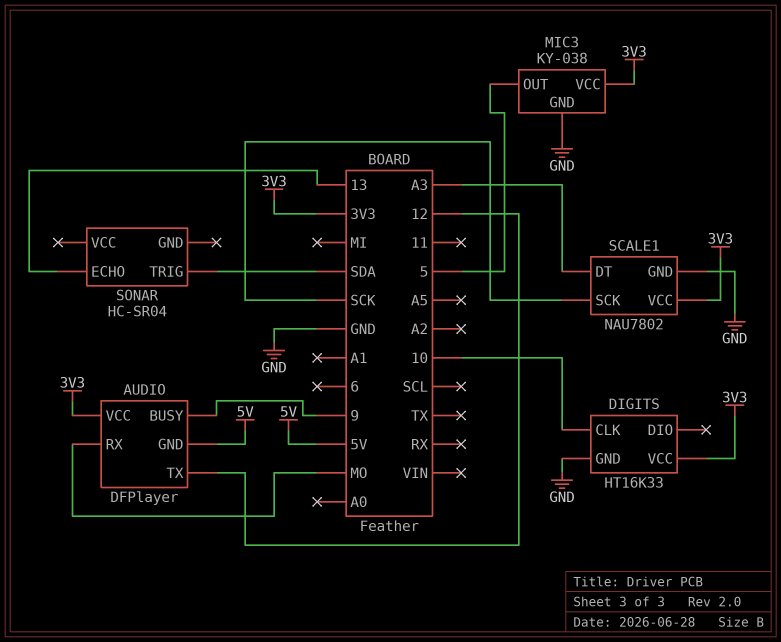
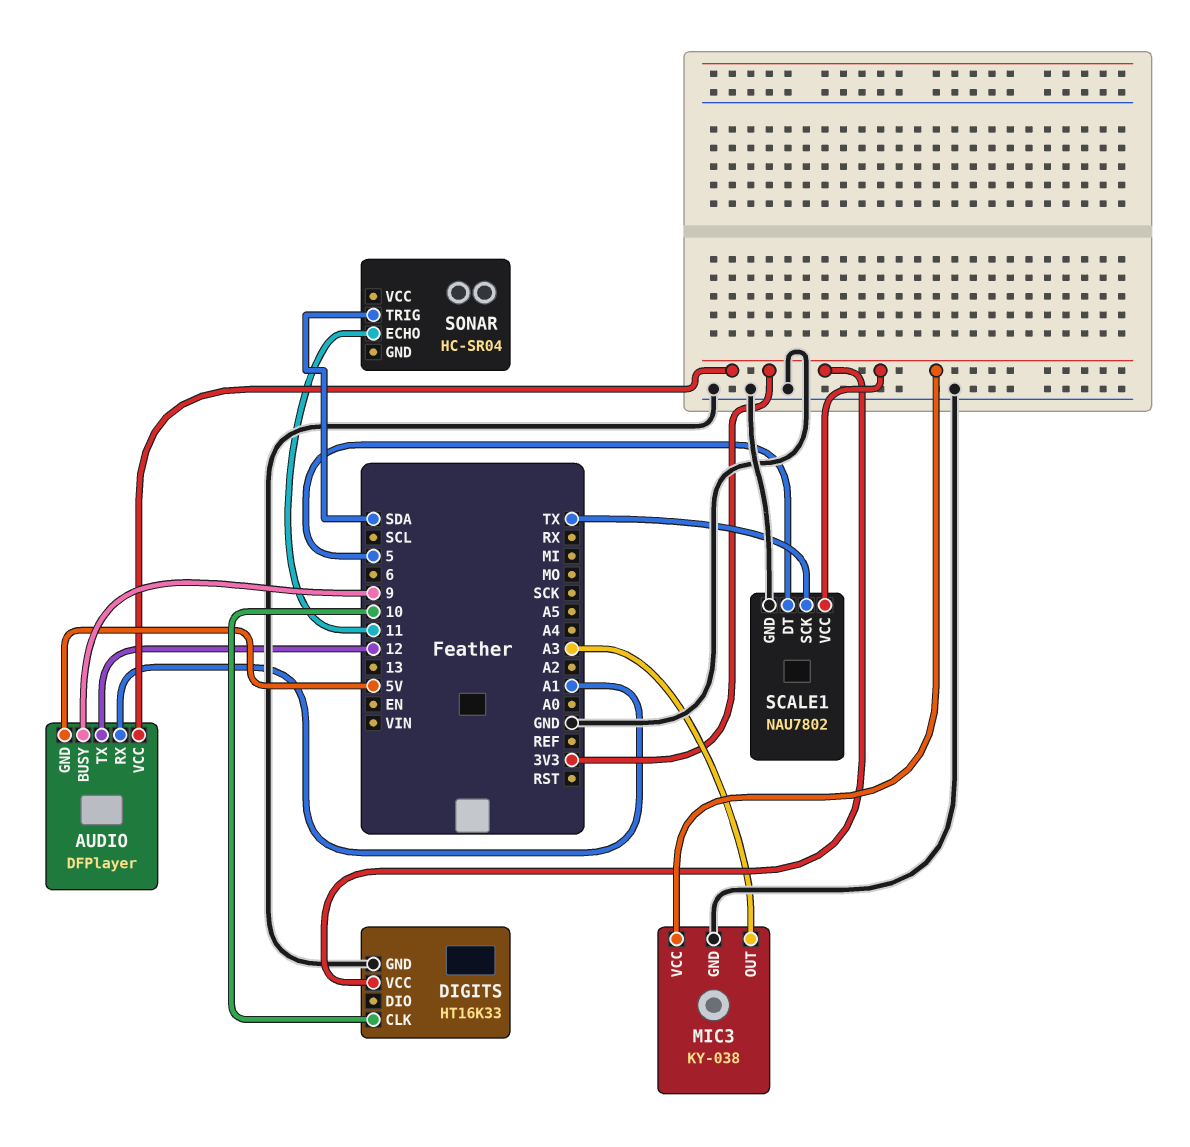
AUDIO pin RX: MO -> A1
MIC3 pin OUT: 5 -> A3
SCALE1 pin DT: A3 -> 5
SCALE1 pin SCK: SCK -> TX
SONAR pin ECHO: 13 -> 11

